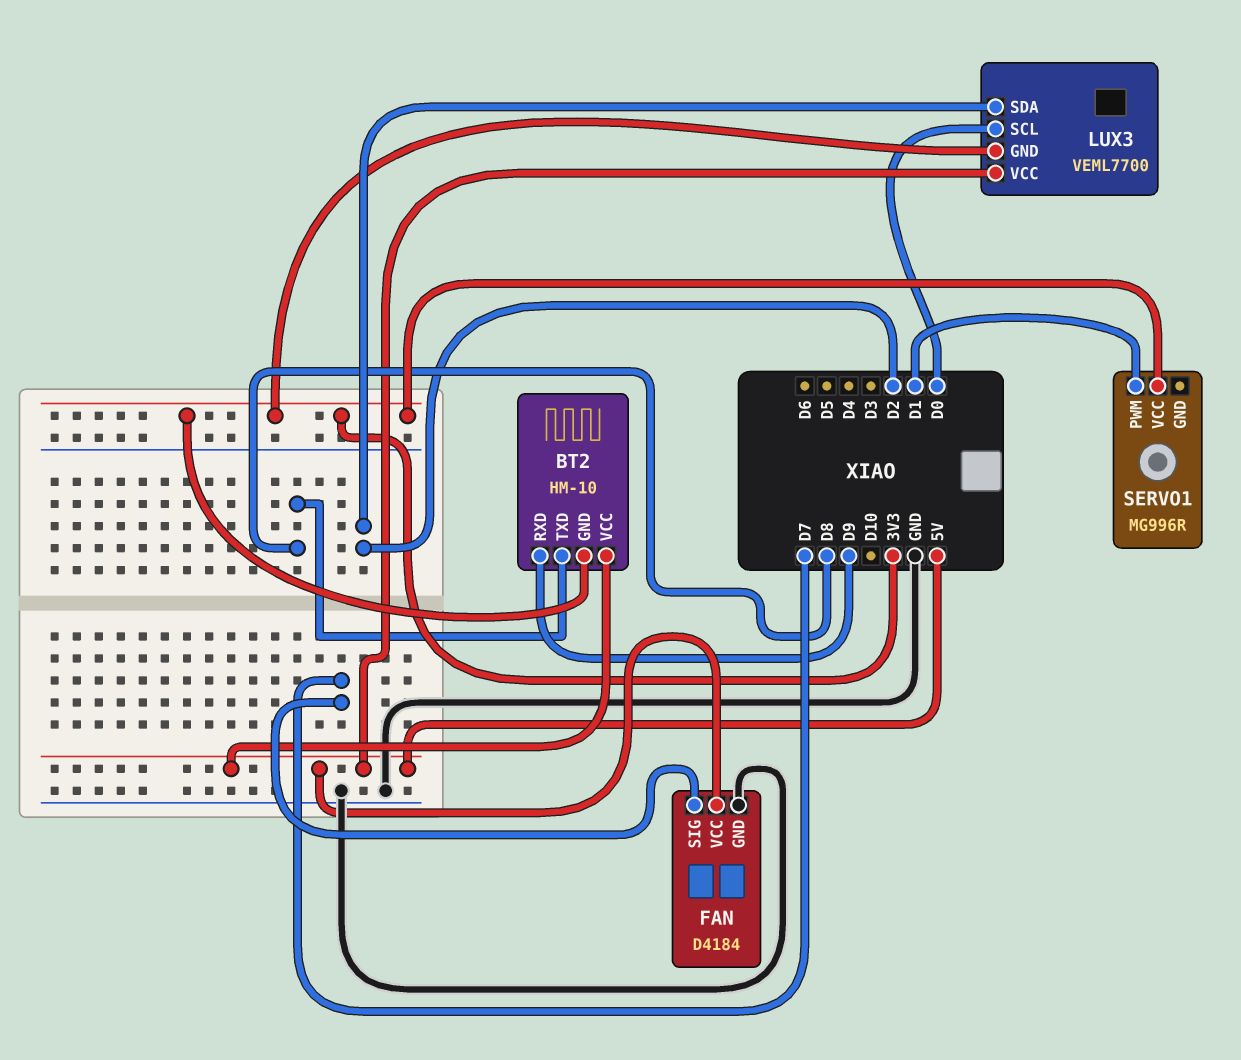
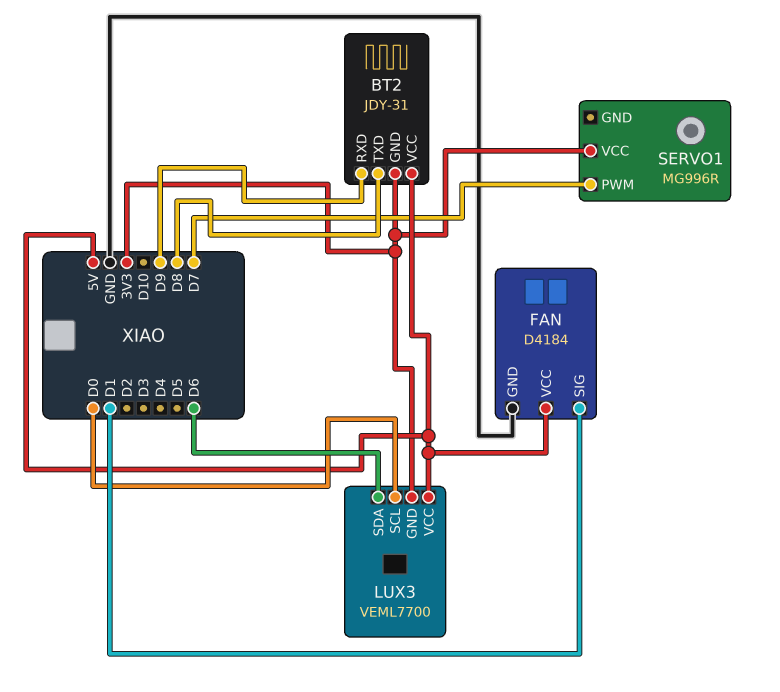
BT2: HM-10 -> JDY-31
FAN pin SIG: D7 -> D1
LUX3 pin SDA: D2 -> D6
SERVO1 pin PWM: D1 -> D7

